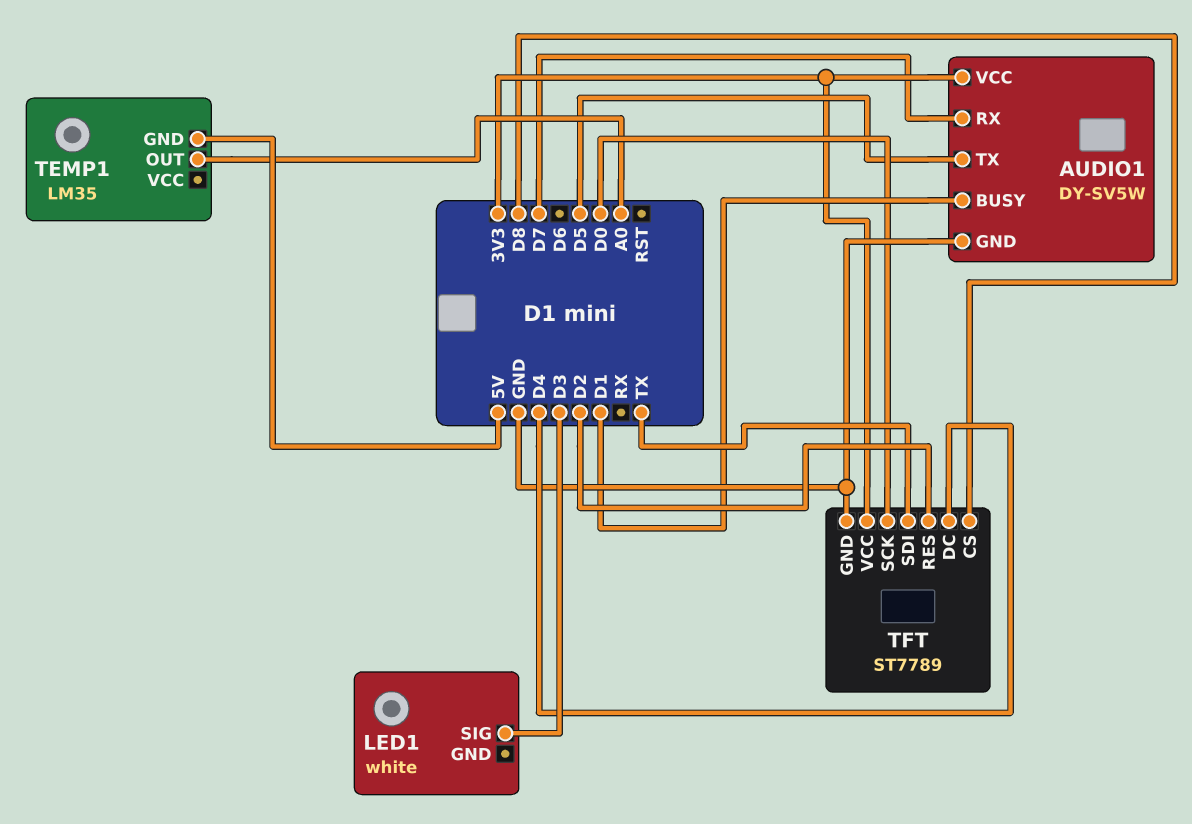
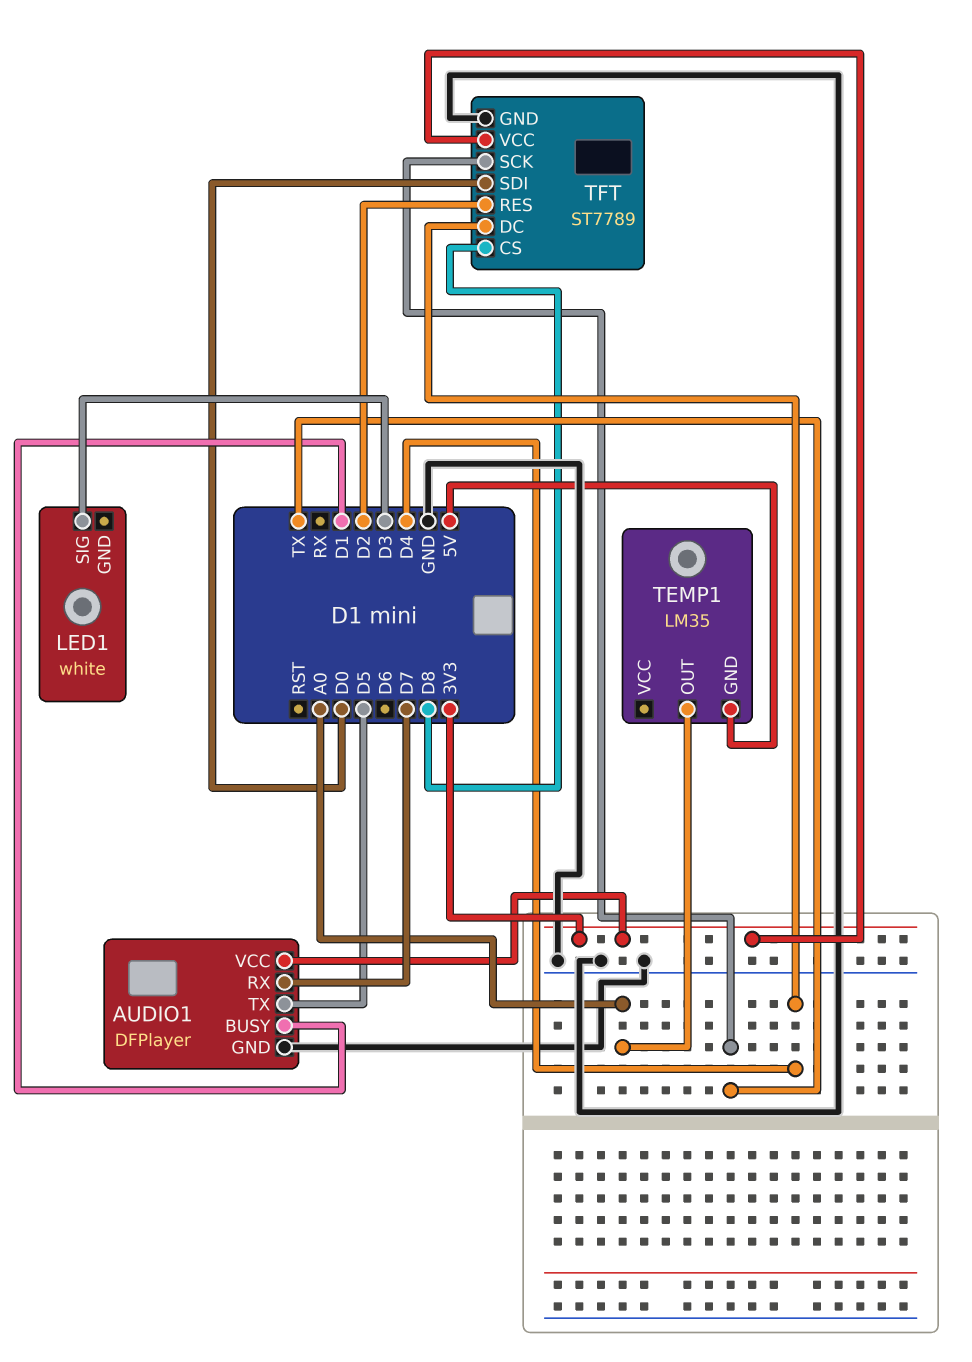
AUDIO1: DY-SV5W -> DFPlayer
TFT pin SCK: D0 -> TX
TFT pin SDI: TX -> D0

